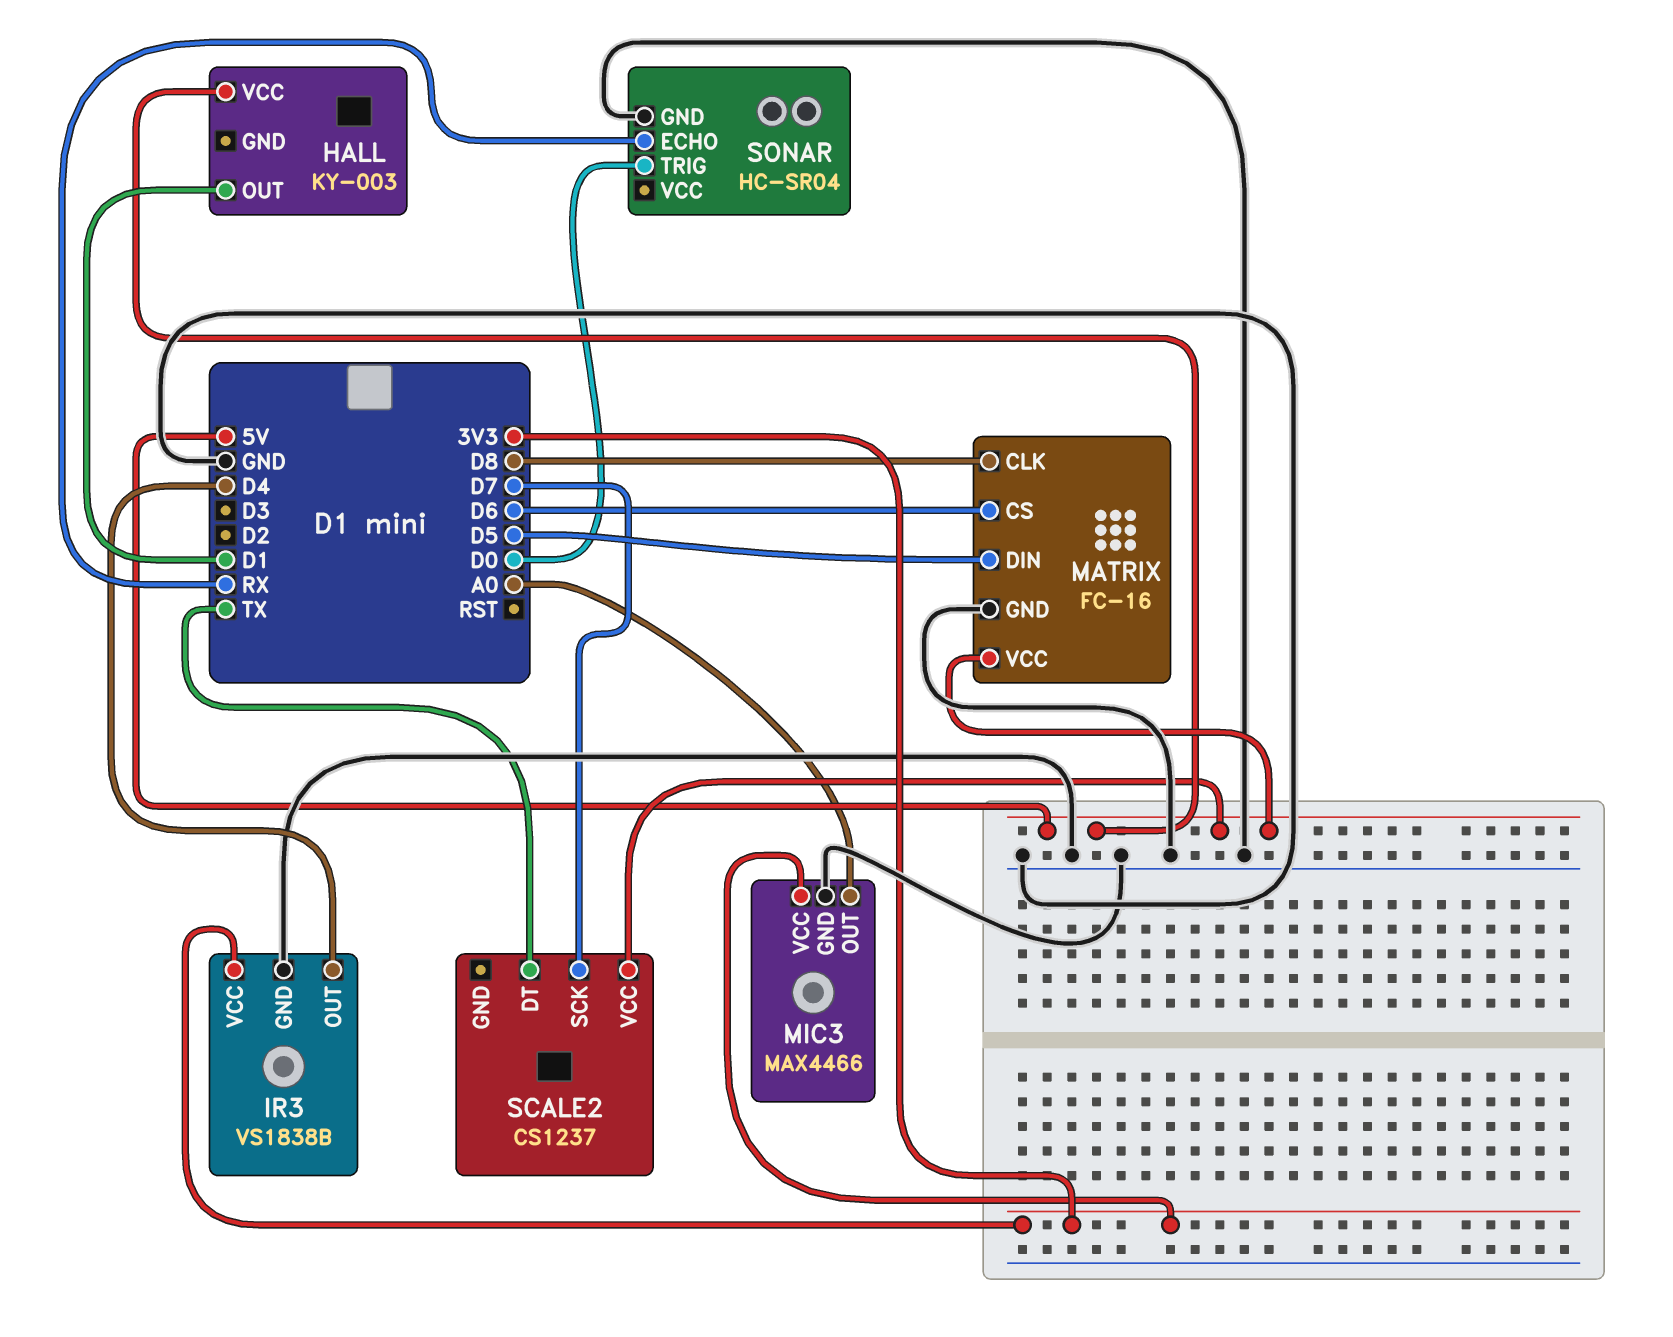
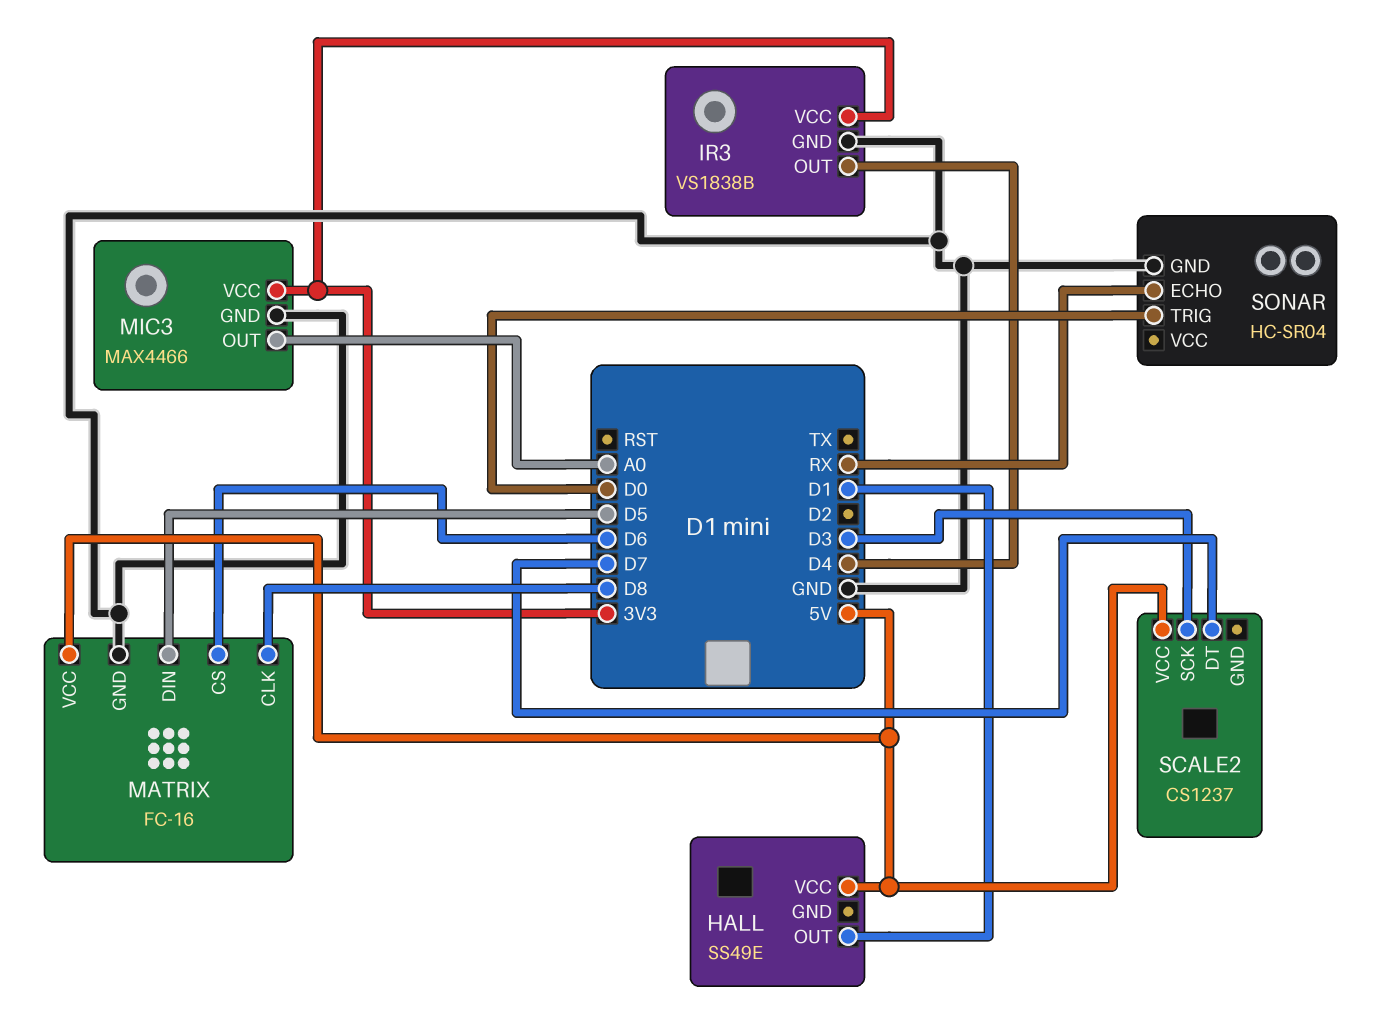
HALL: KY-003 -> SS49E
SCALE2 pin DT: TX -> D7
SCALE2 pin SCK: D7 -> D3

